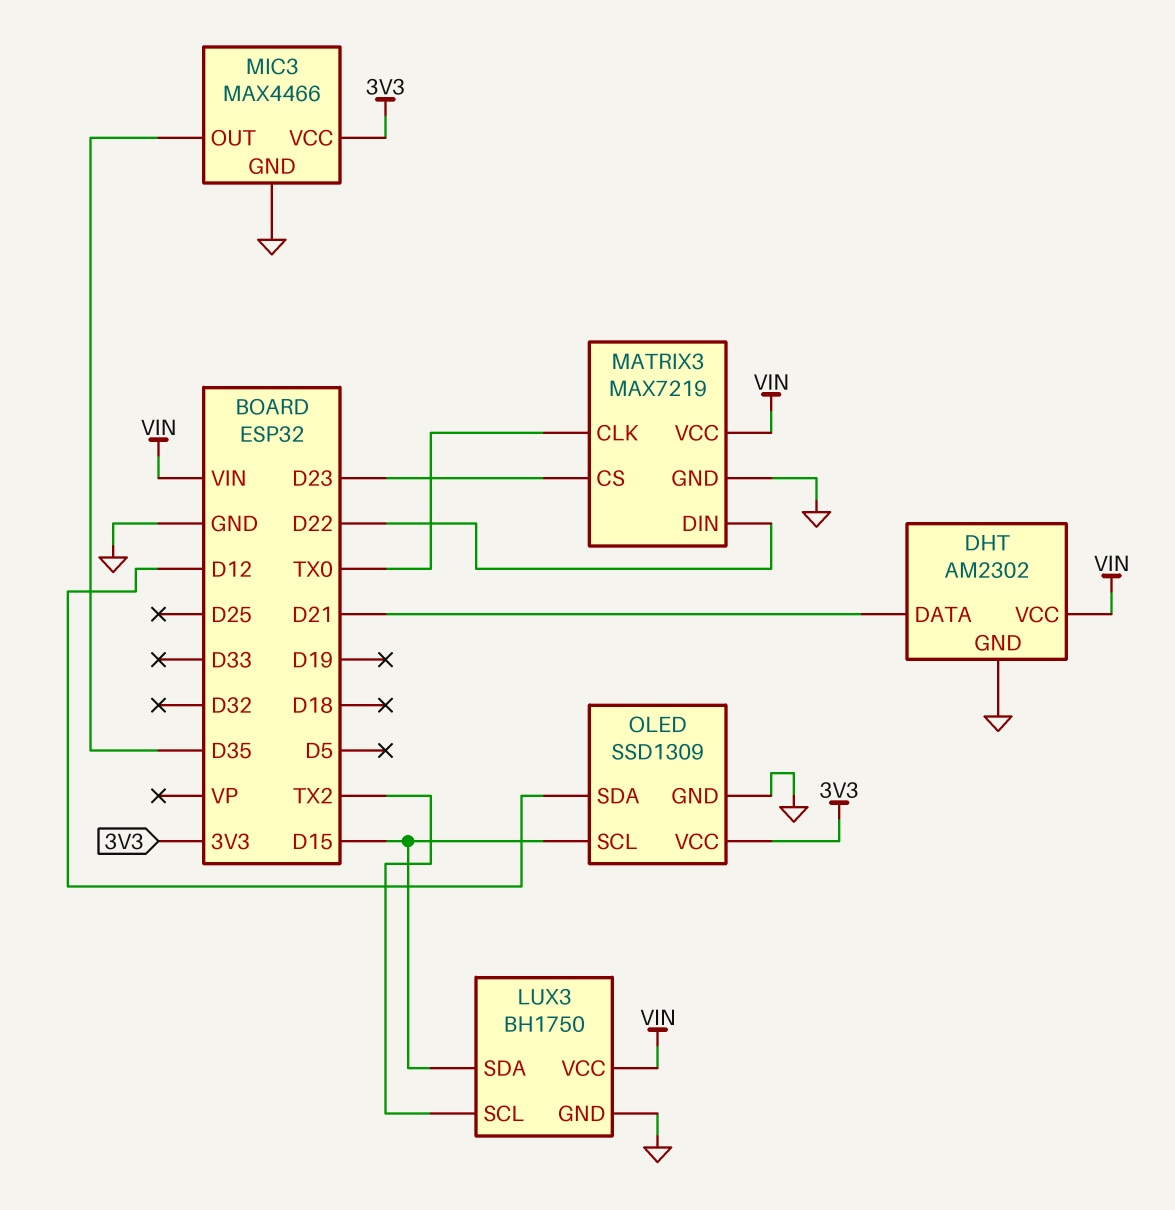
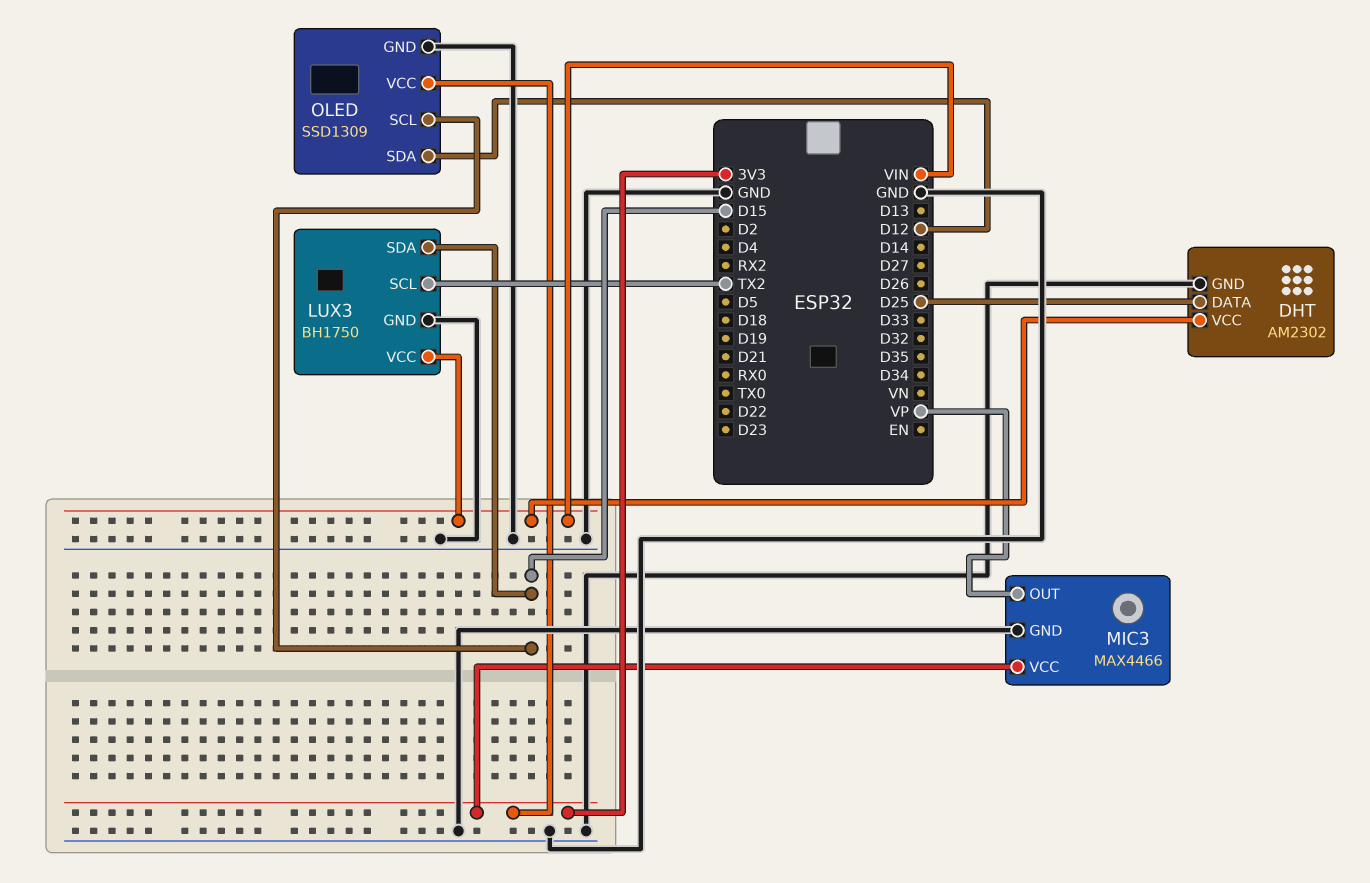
DHT pin DATA: D21 -> D25
MATRIX3: MAX7219 -> none
MATRIX3 pin CLK: TX0 -> none
MATRIX3 pin CS: D23 -> none
MATRIX3 pin DIN: D22 -> none
MATRIX3 pin GND: GND -> none
MATRIX3 pin VCC: VIN -> none
MIC3 pin OUT: D35 -> VP

